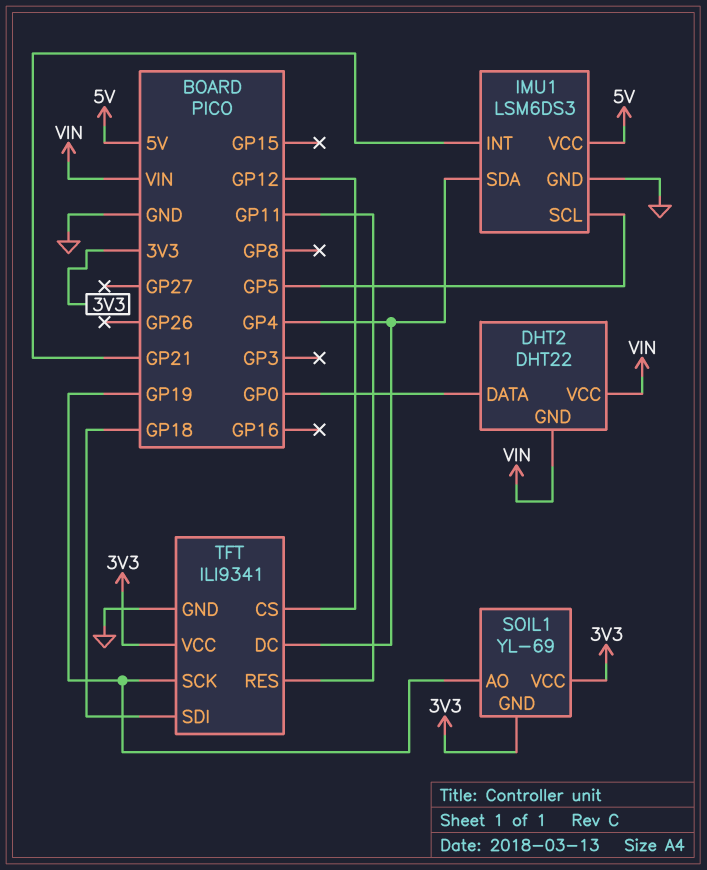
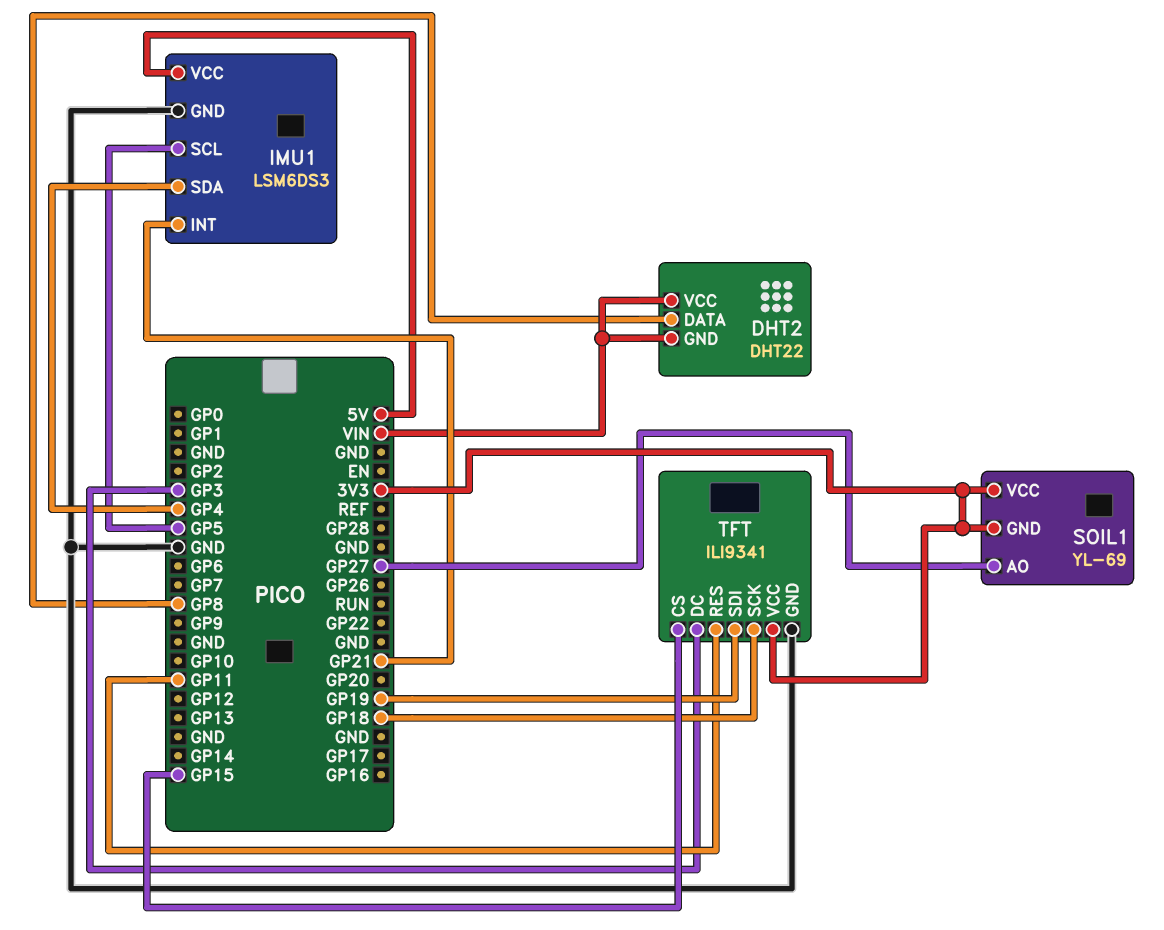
DHT2 pin DATA: GP0 -> GP8
SOIL1 pin AO: GP19 -> GP27
TFT pin CS: GP12 -> GP15
TFT pin DC: GP4 -> GP3
TFT pin SCK: GP19 -> GP18
TFT pin SDI: GP18 -> GP19

